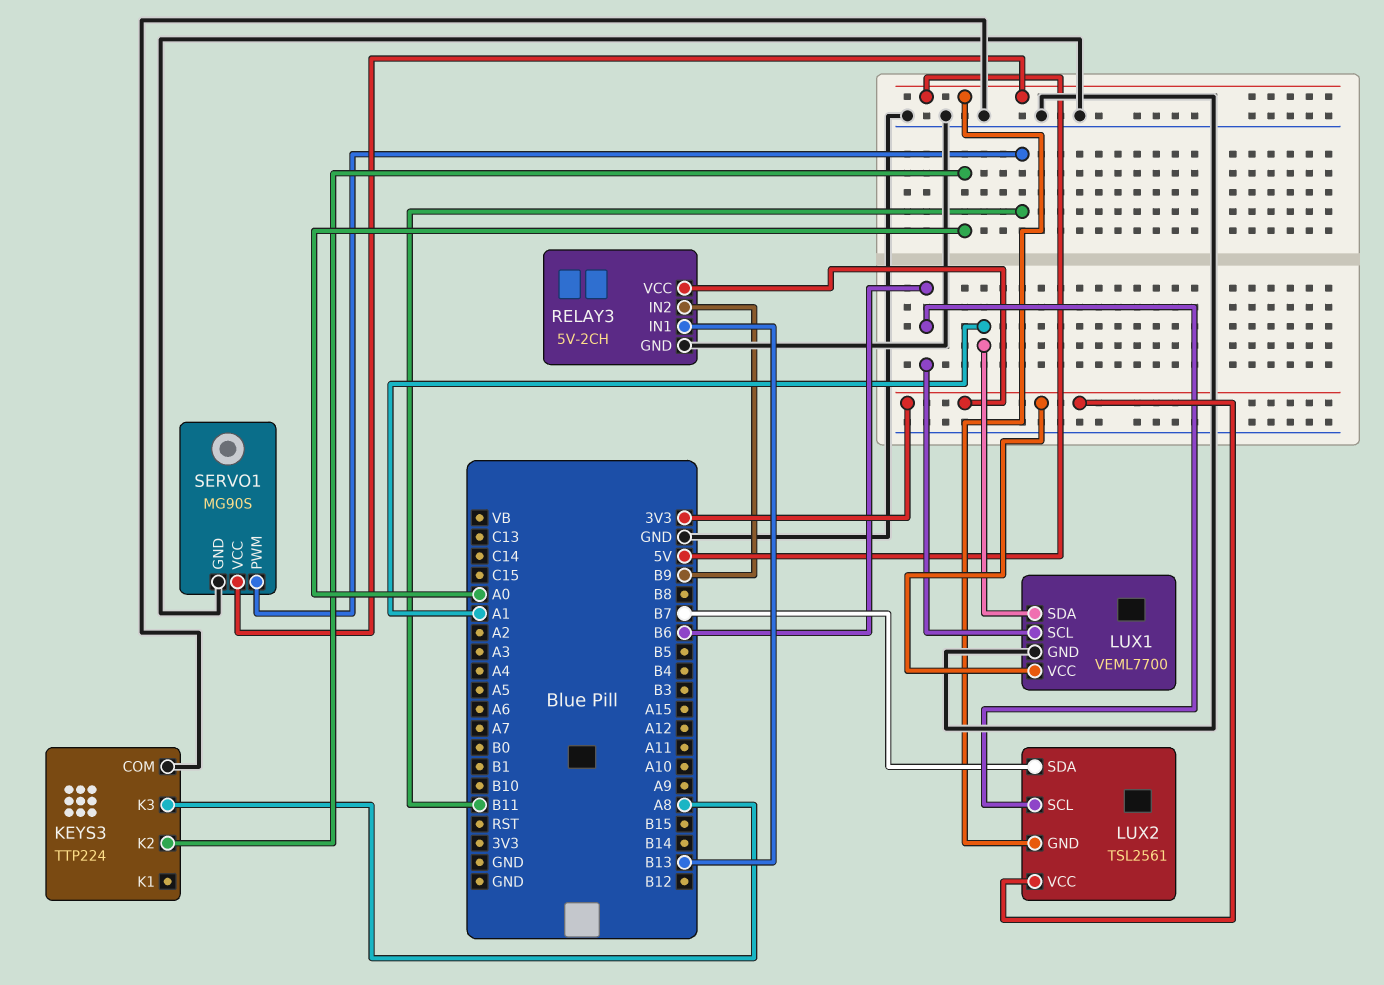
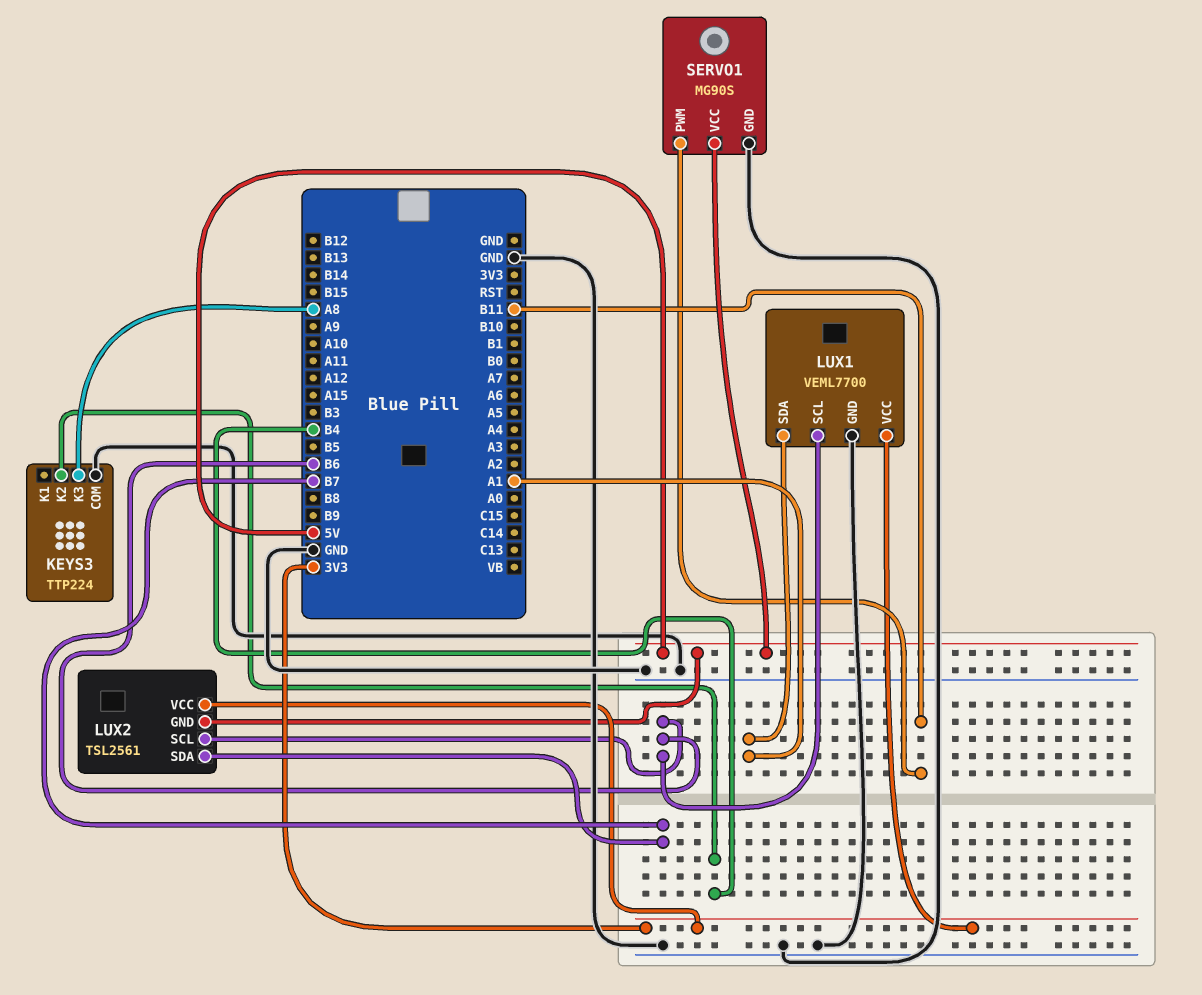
KEYS3 pin K2: A0 -> B4
RELAY3: 5V-2CH -> none
RELAY3 pin GND: GND -> none
RELAY3 pin IN1: B13 -> none
RELAY3 pin IN2: B9 -> none
RELAY3 pin VCC: 3V3 -> none

